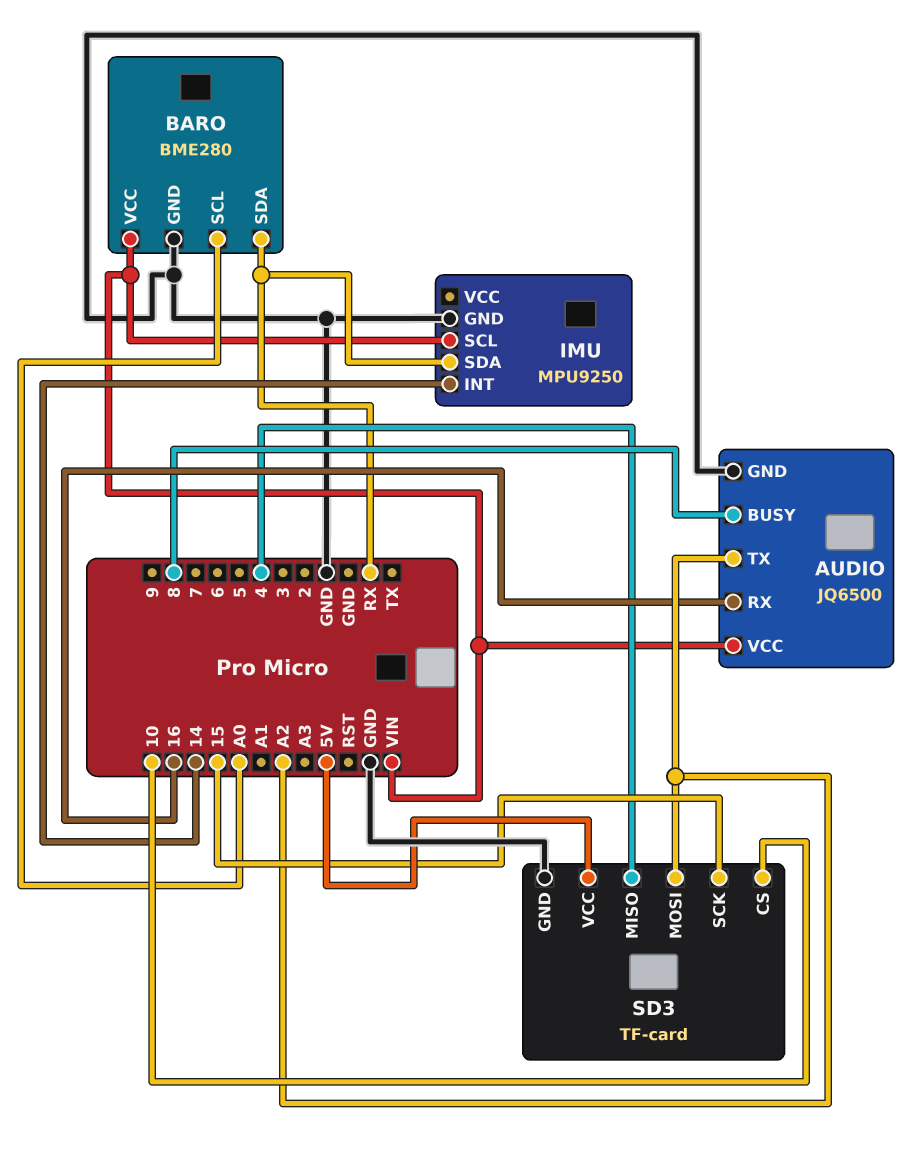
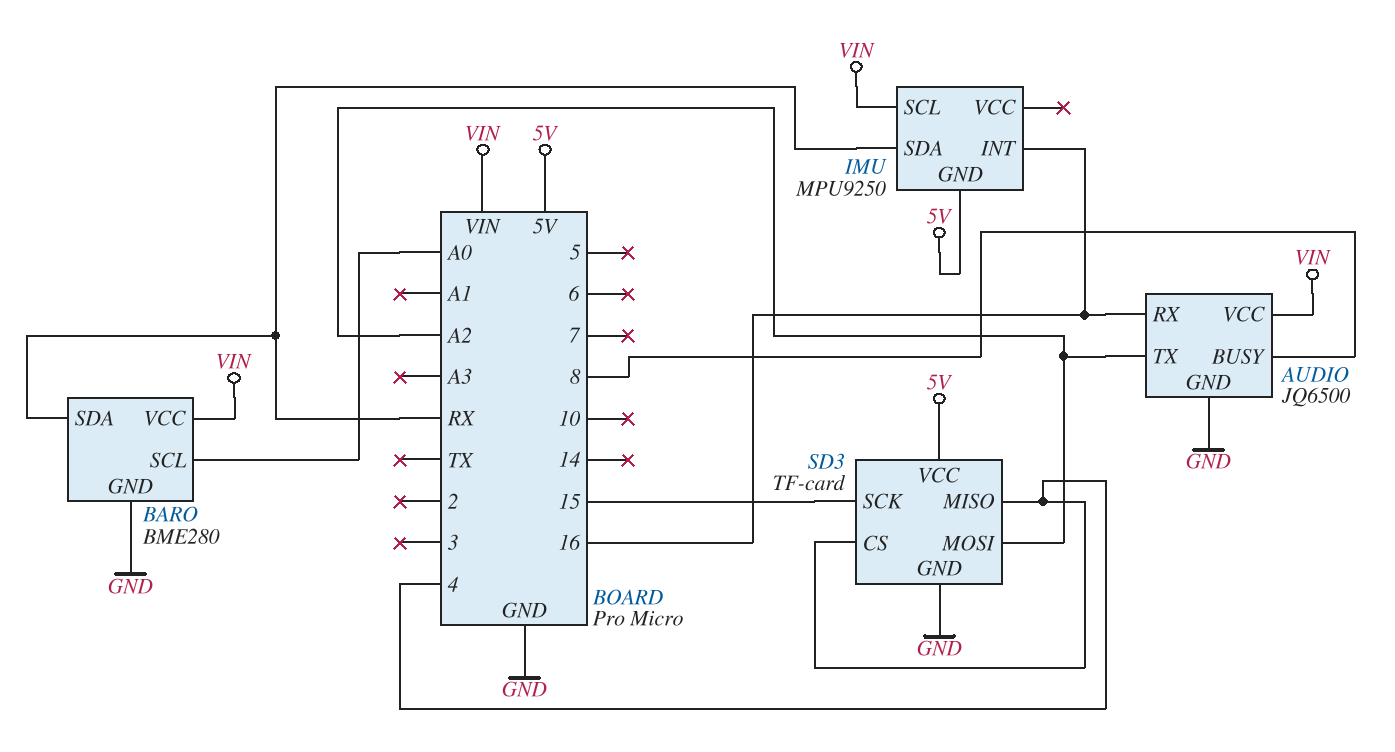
IMU pin GND: GND -> 5V
IMU pin INT: 14 -> 16
SD3 pin CS: 10 -> 4

